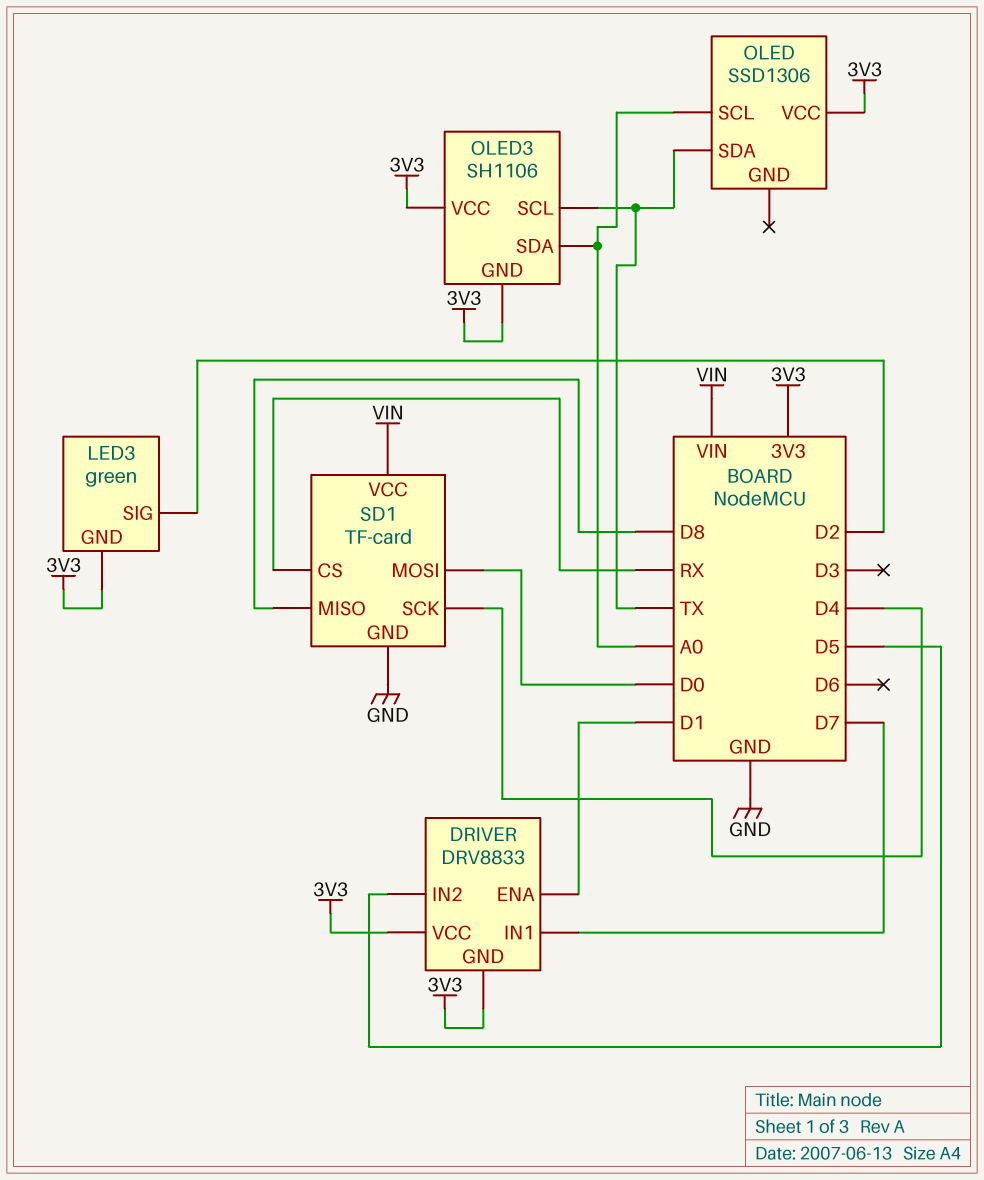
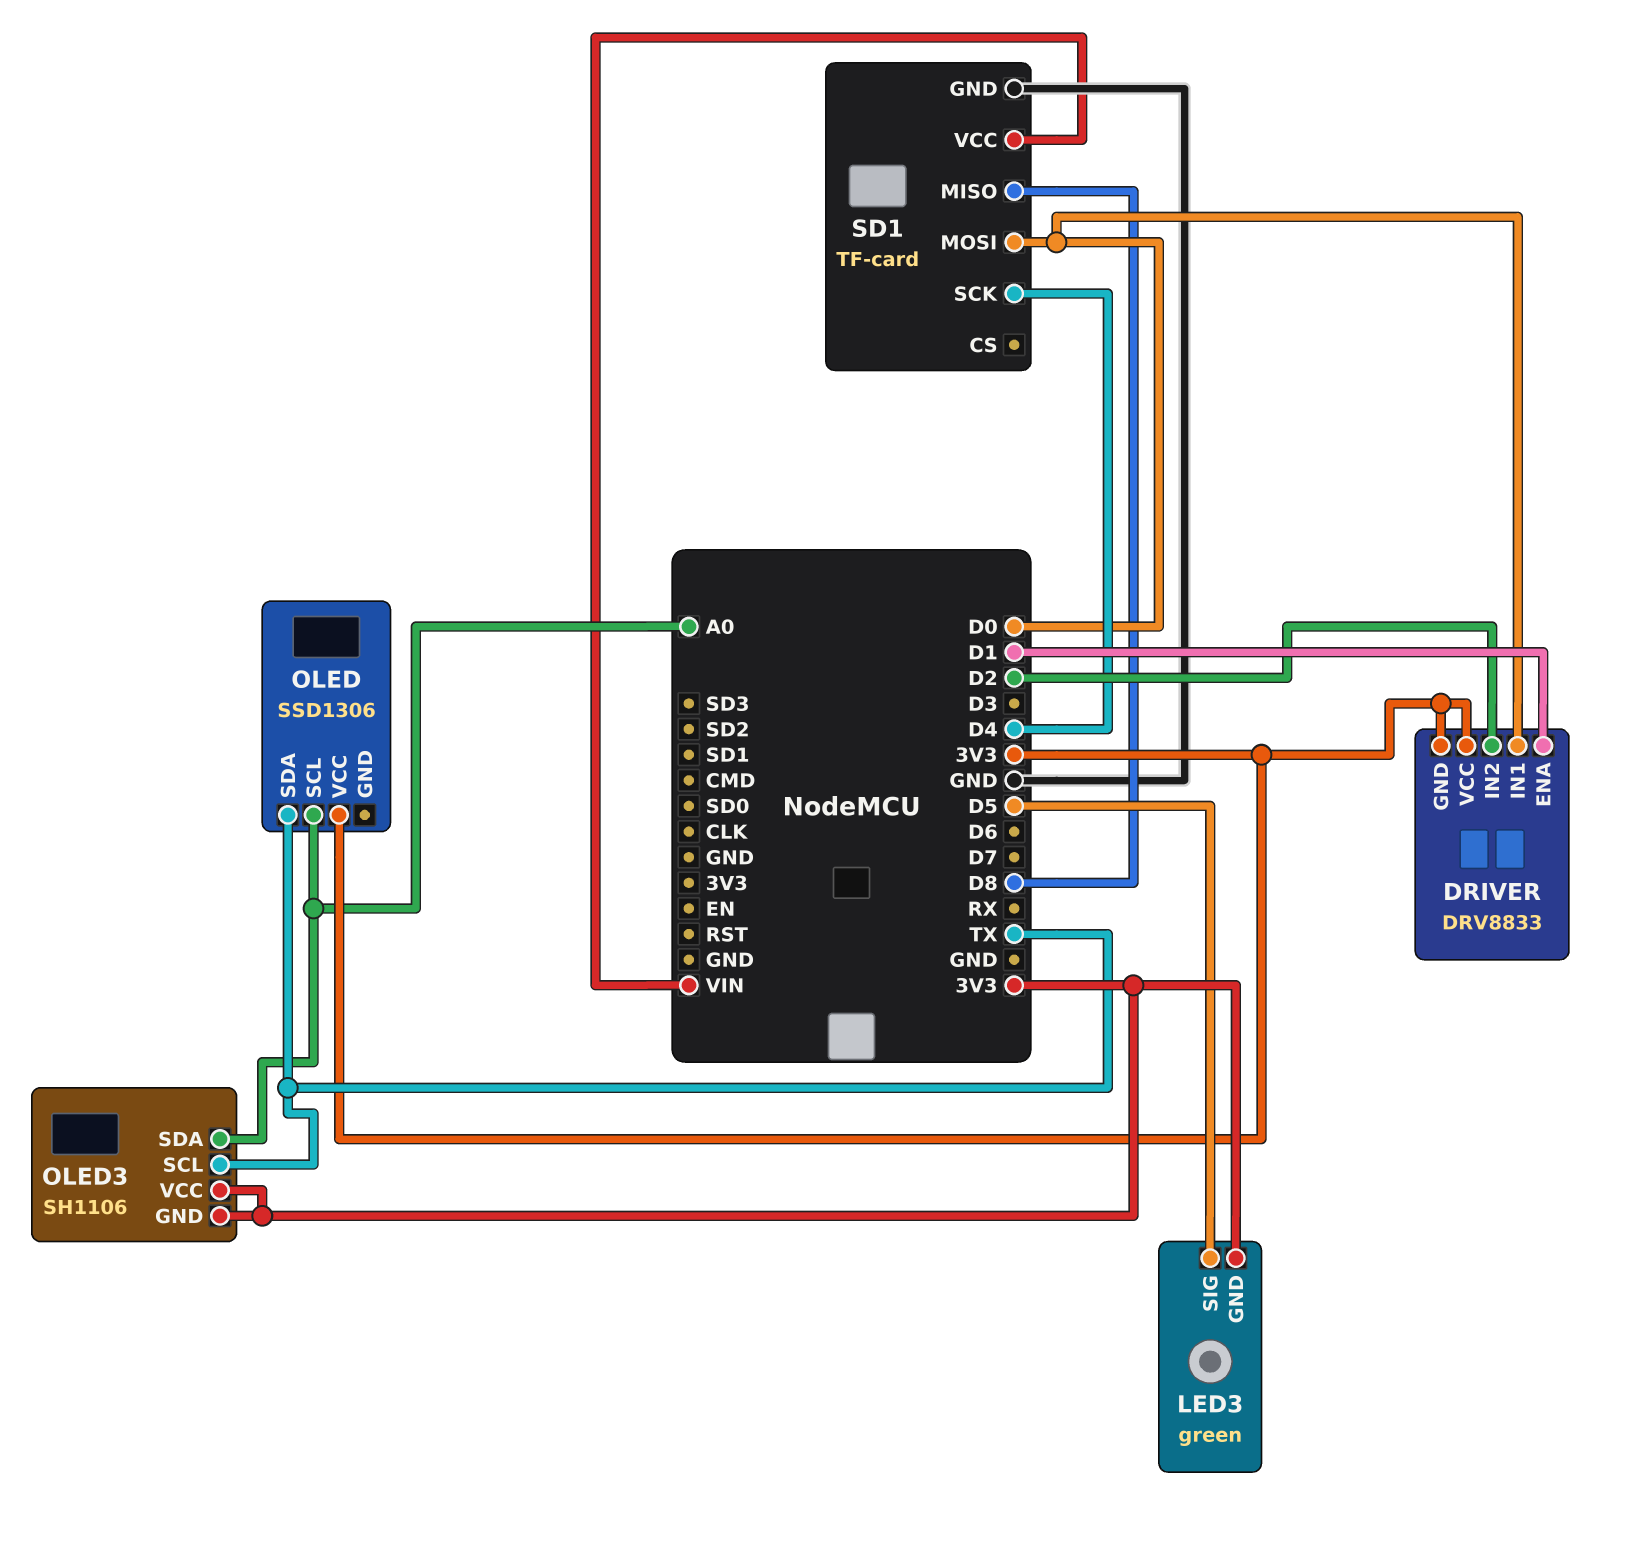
DRIVER pin IN1: D7 -> D0
DRIVER pin IN2: D5 -> D2
LED3 pin SIG: D2 -> D5
SD1 pin CS: RX -> none

